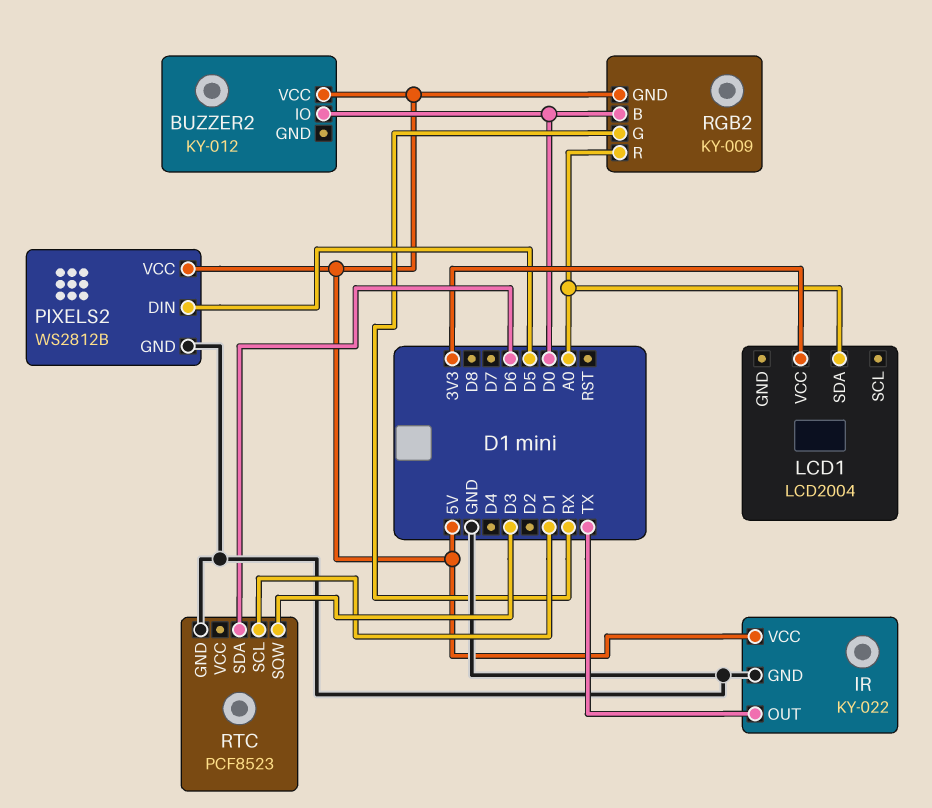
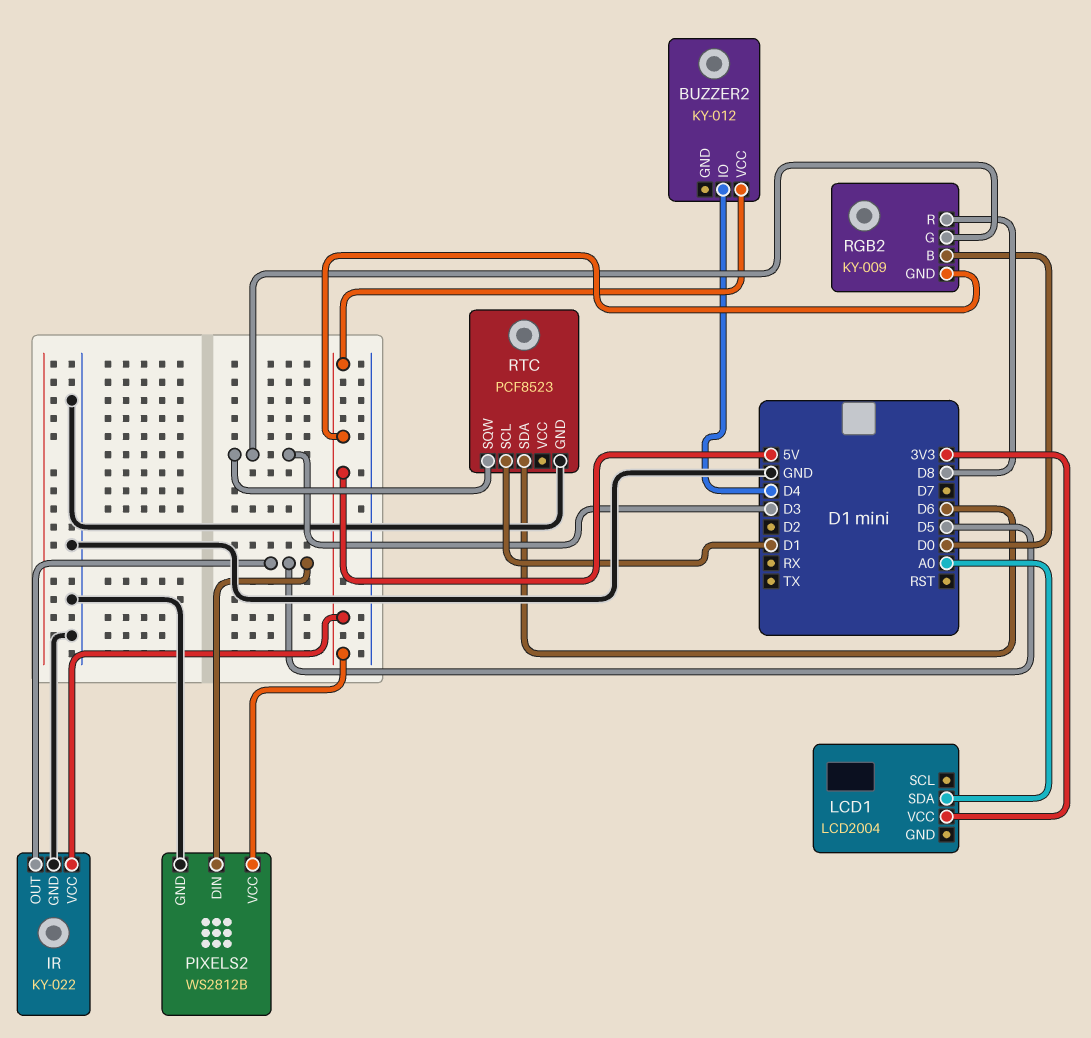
BUZZER2 pin IO: D0 -> D4
IR pin OUT: TX -> D5
RGB2 pin G: RX -> D3
RGB2 pin R: A0 -> D8

